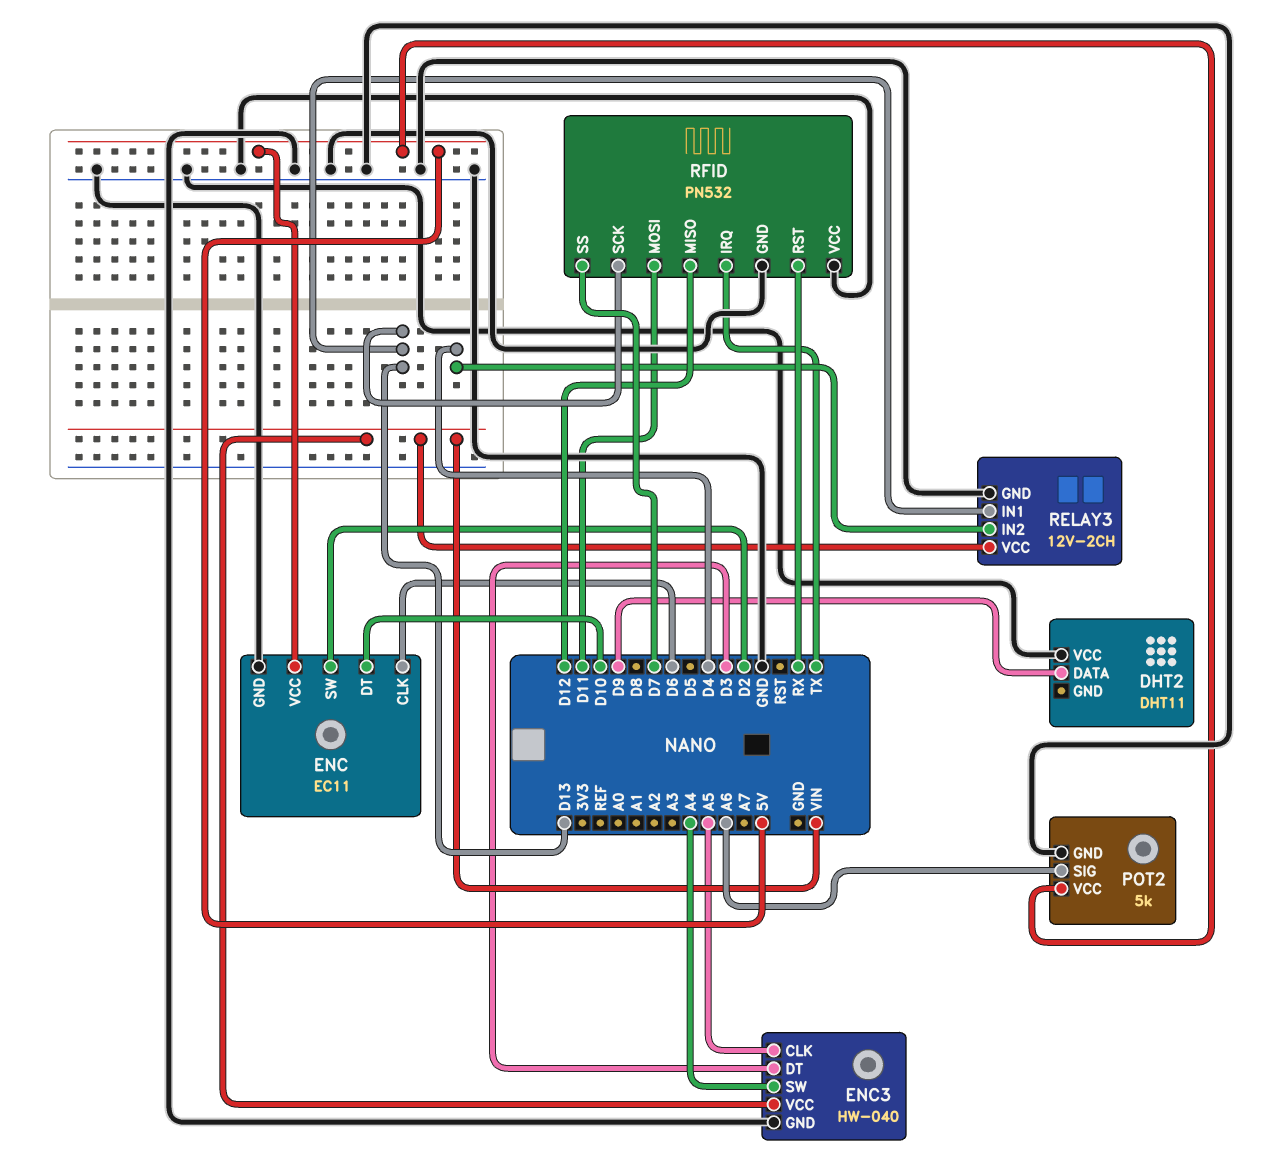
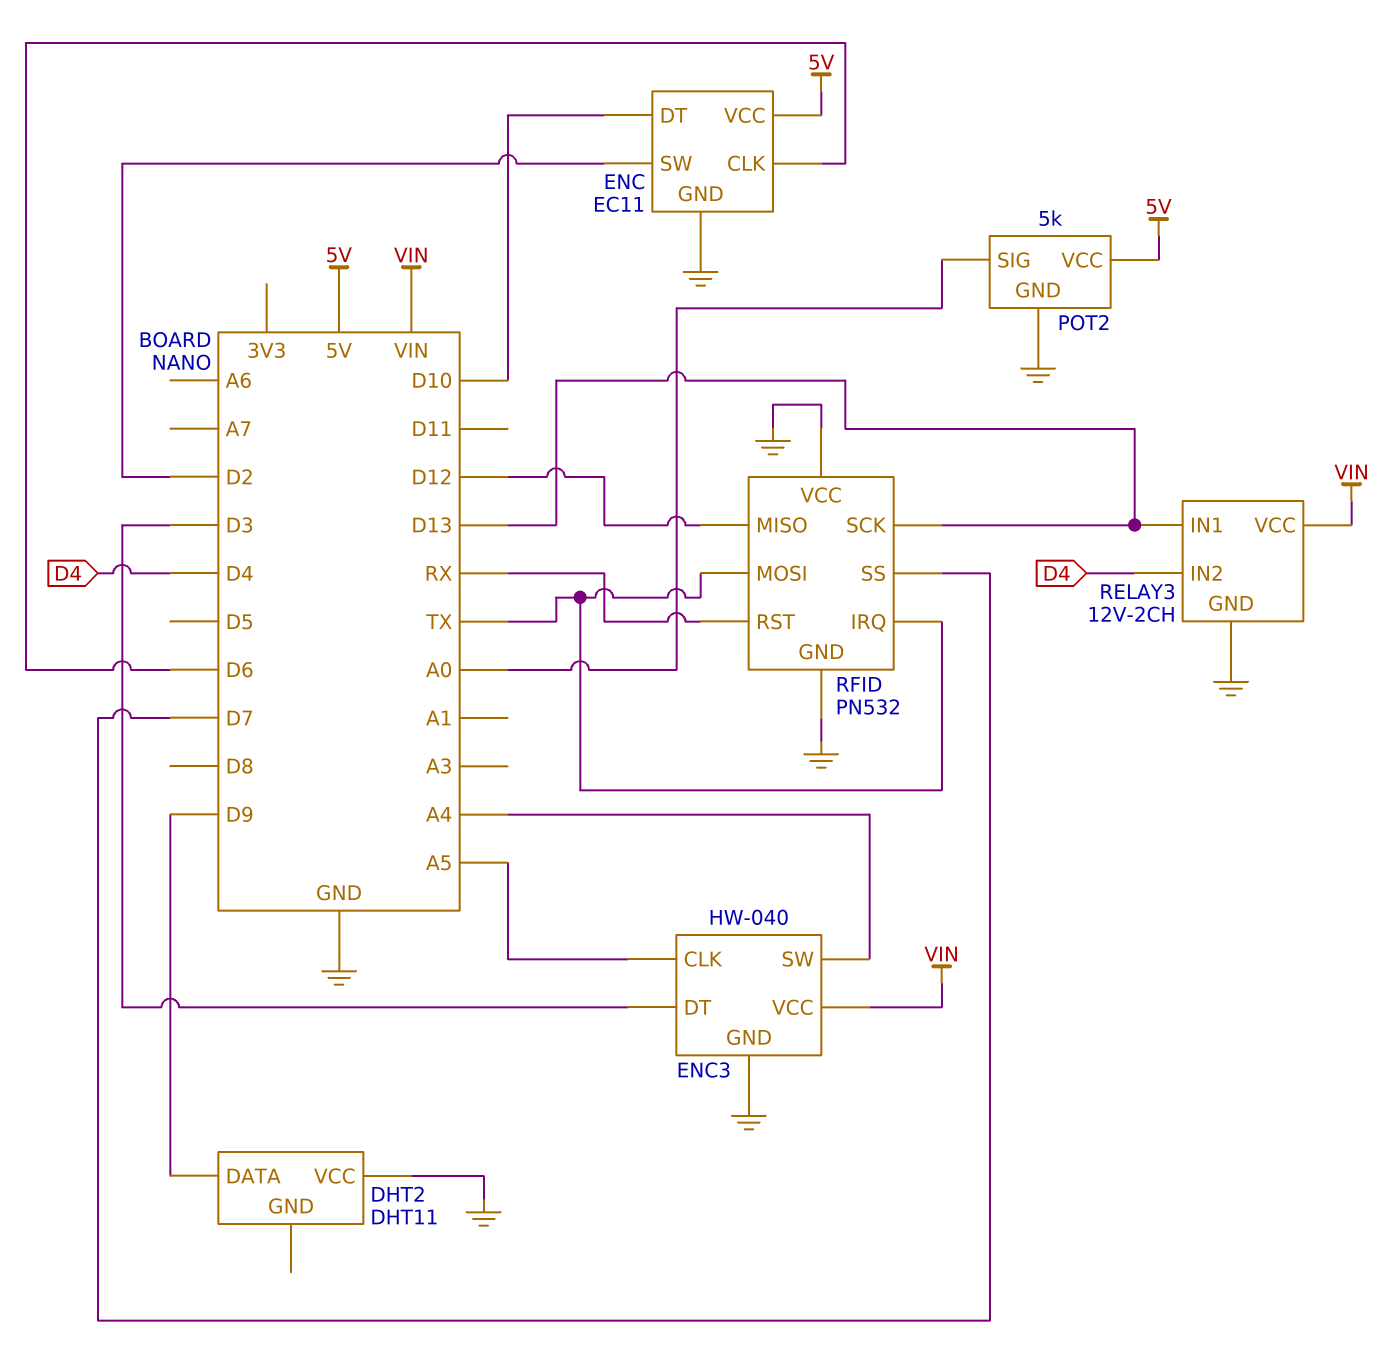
POT2 pin SIG: A6 -> A0
RFID pin MOSI: D11 -> TX

